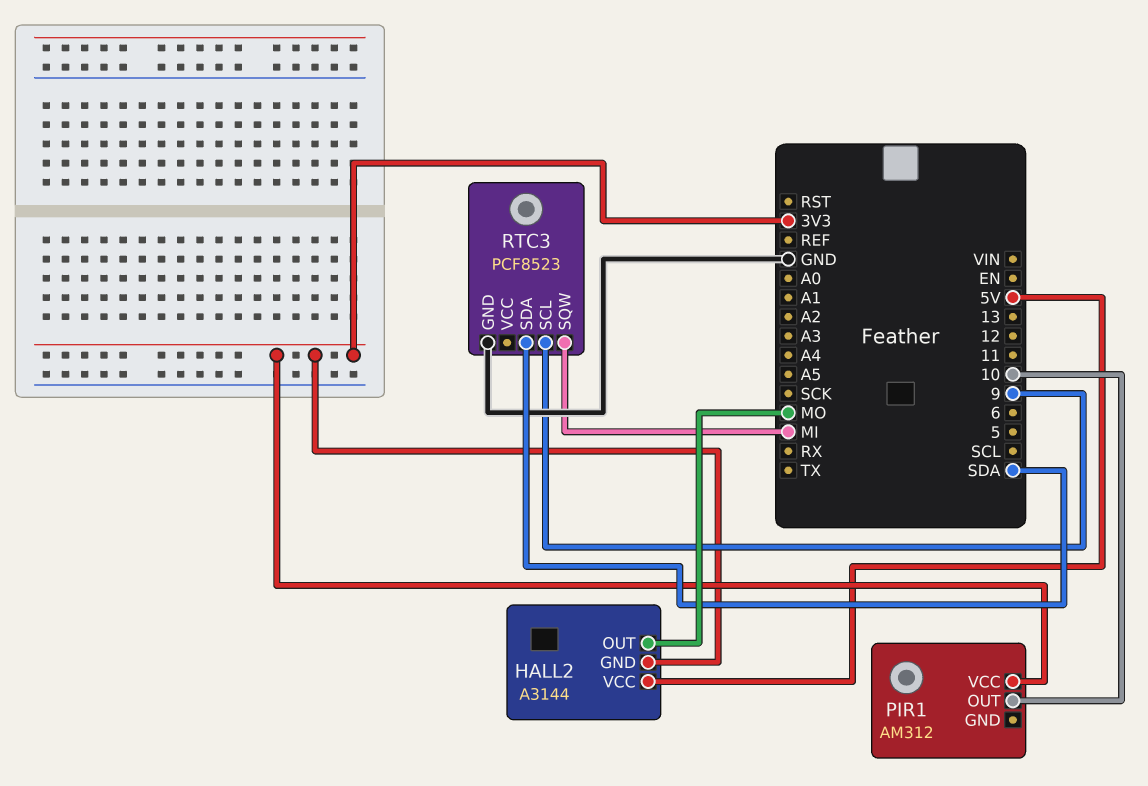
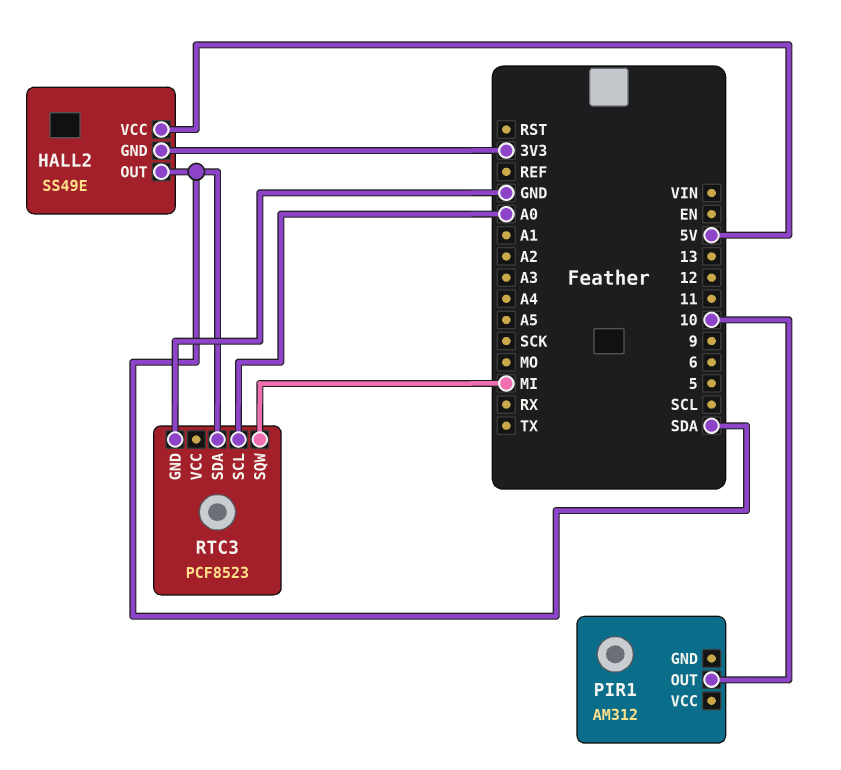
HALL2: A3144 -> SS49E
HALL2 pin OUT: MO -> SDA
PIR1 pin VCC: 3V3 -> none
RTC3 pin SCL: 9 -> A0

